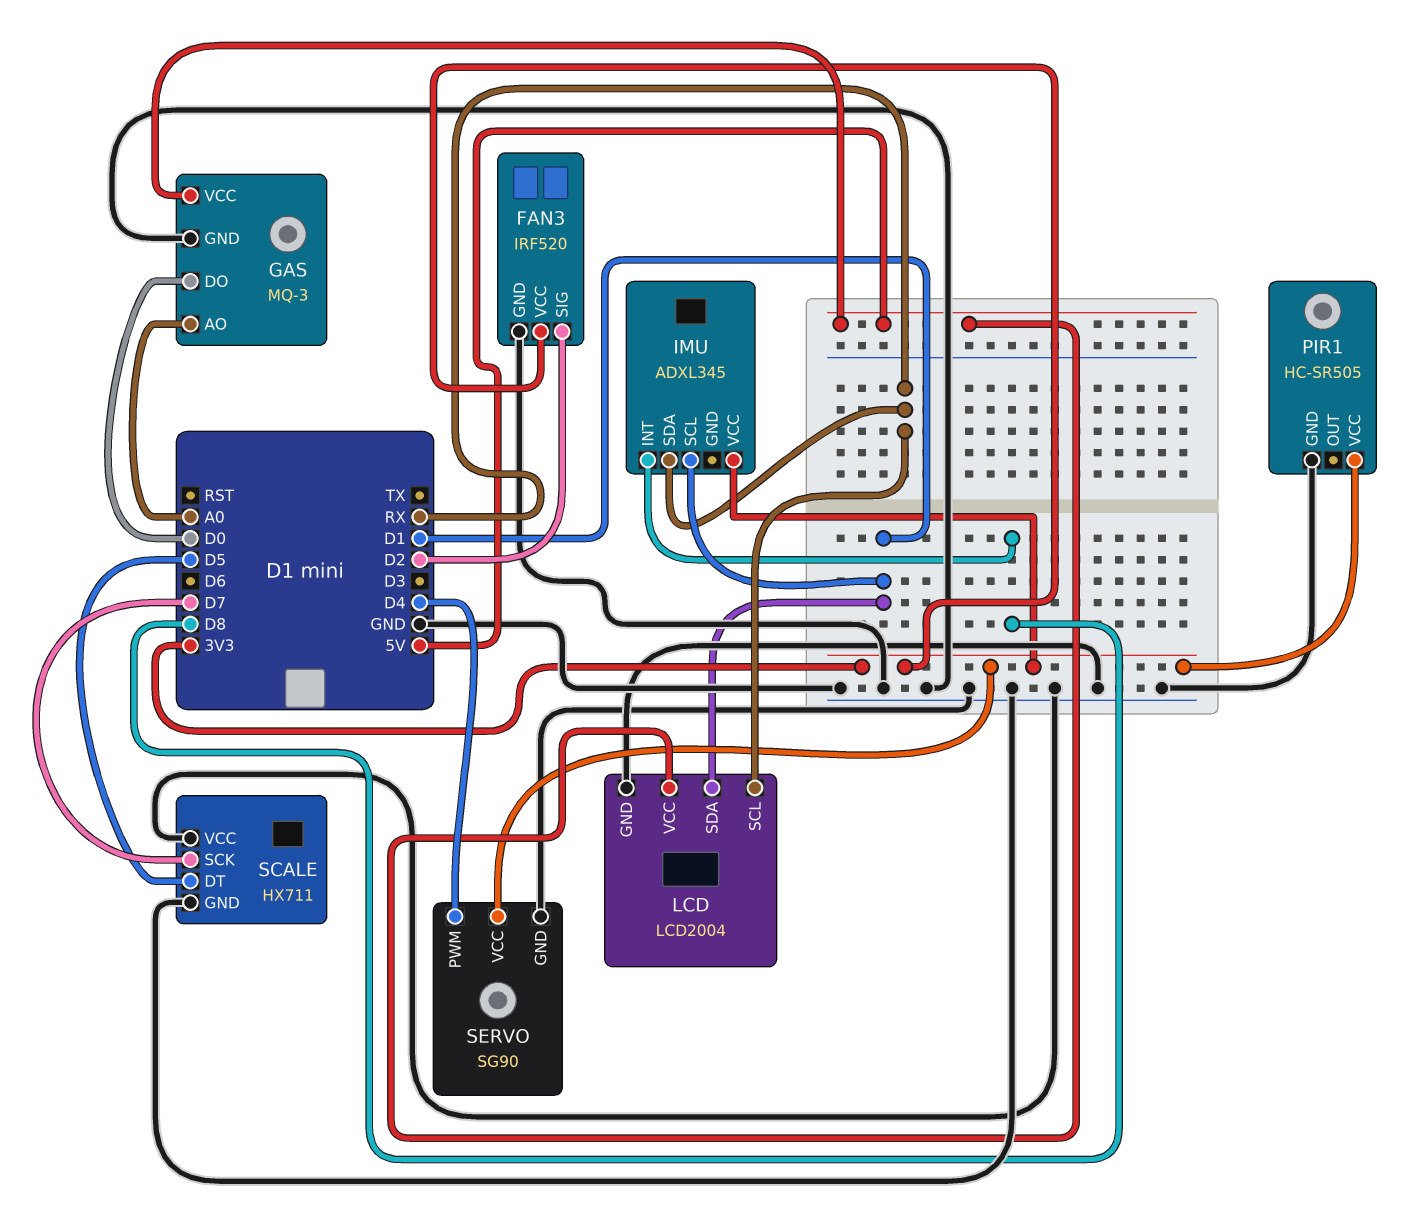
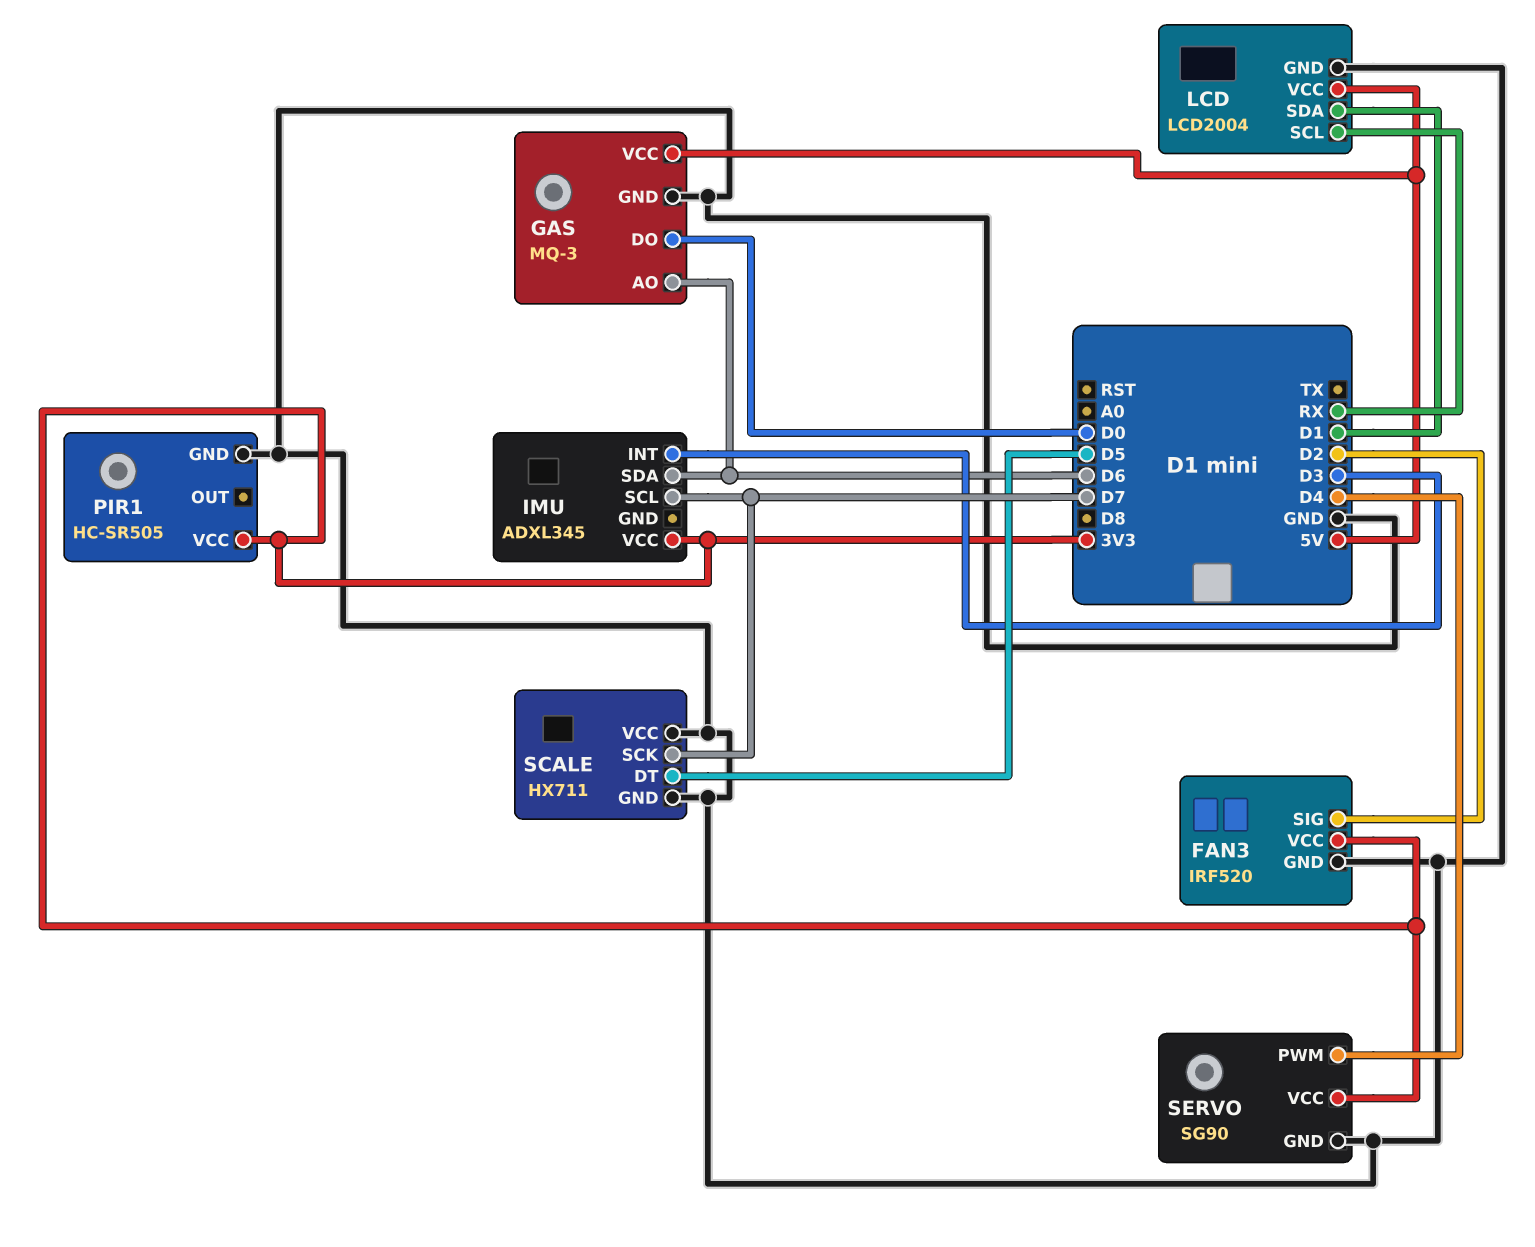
GAS pin AO: A0 -> D6
IMU pin INT: D8 -> D3
IMU pin SCL: D1 -> D7
IMU pin SDA: RX -> D6

